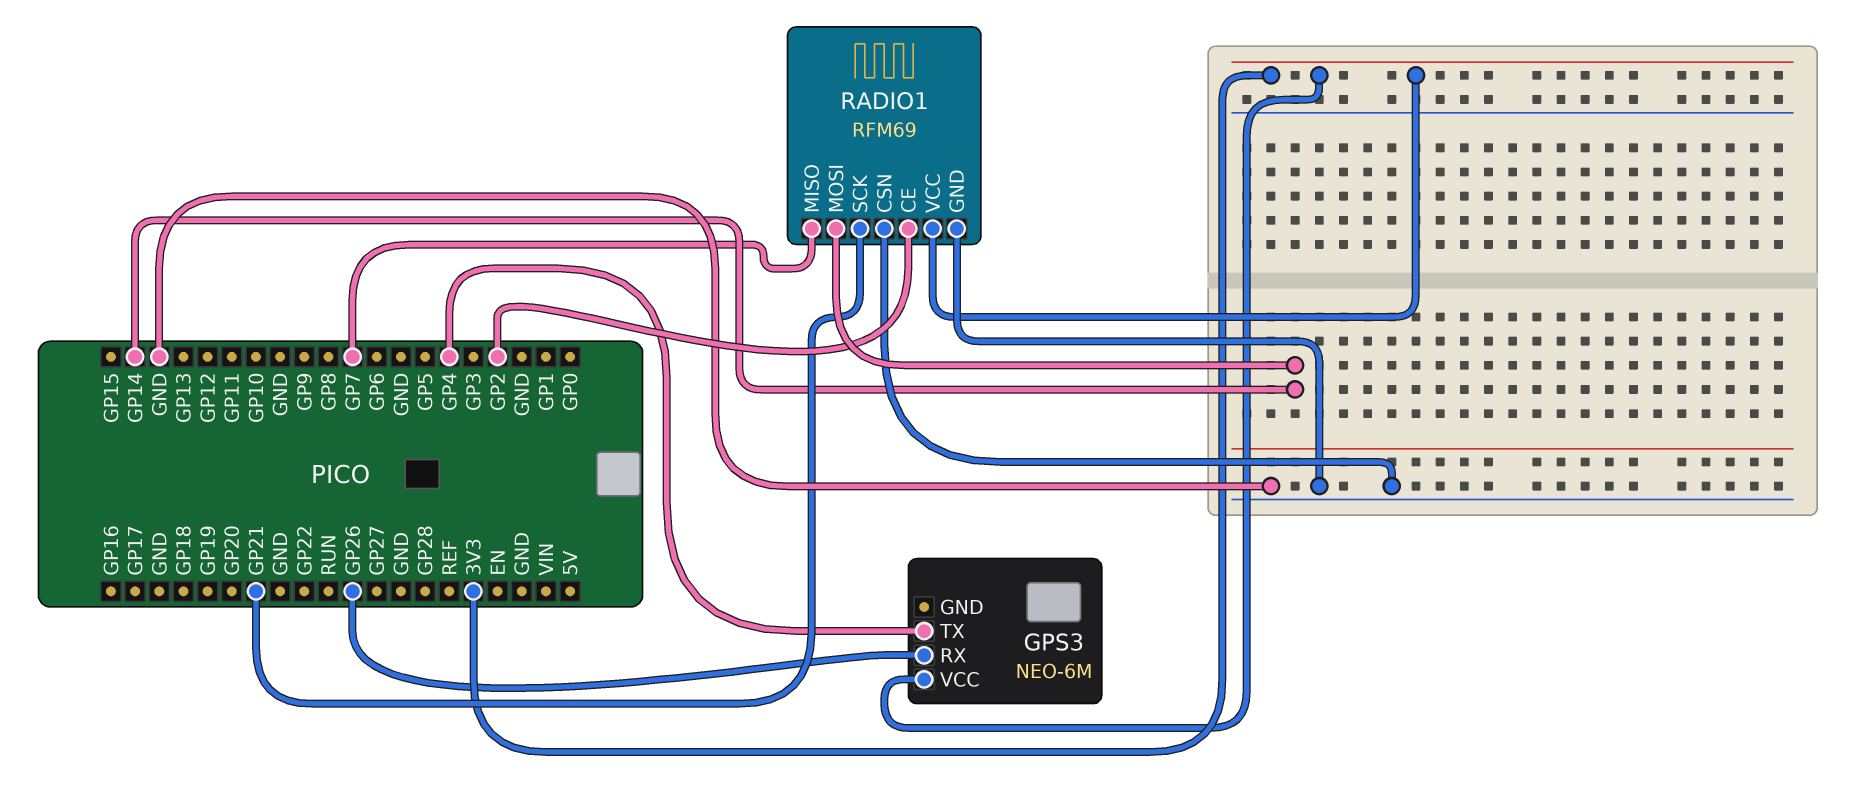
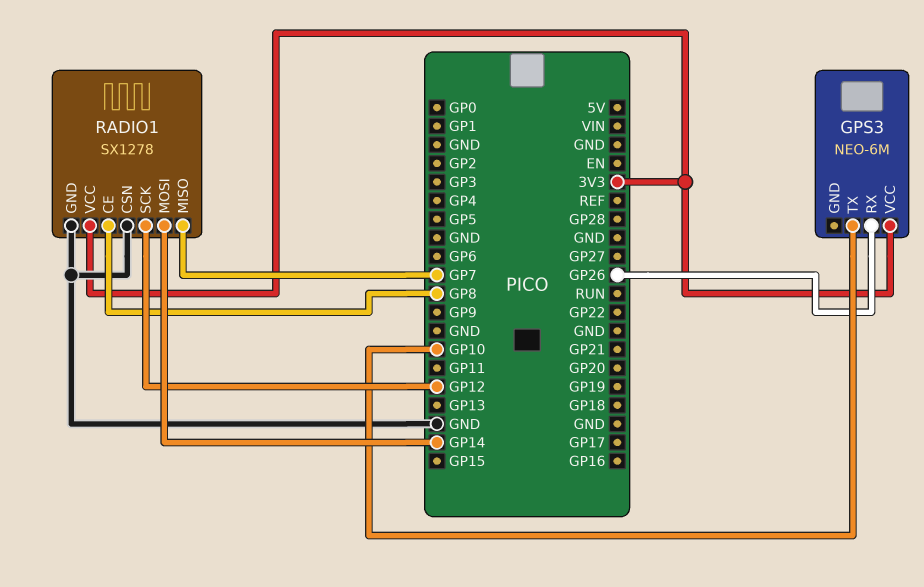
GPS3 pin TX: GP4 -> GP10
RADIO1: RFM69 -> SX1278
RADIO1 pin CE: GP2 -> GP8
RADIO1 pin SCK: GP21 -> GP12

